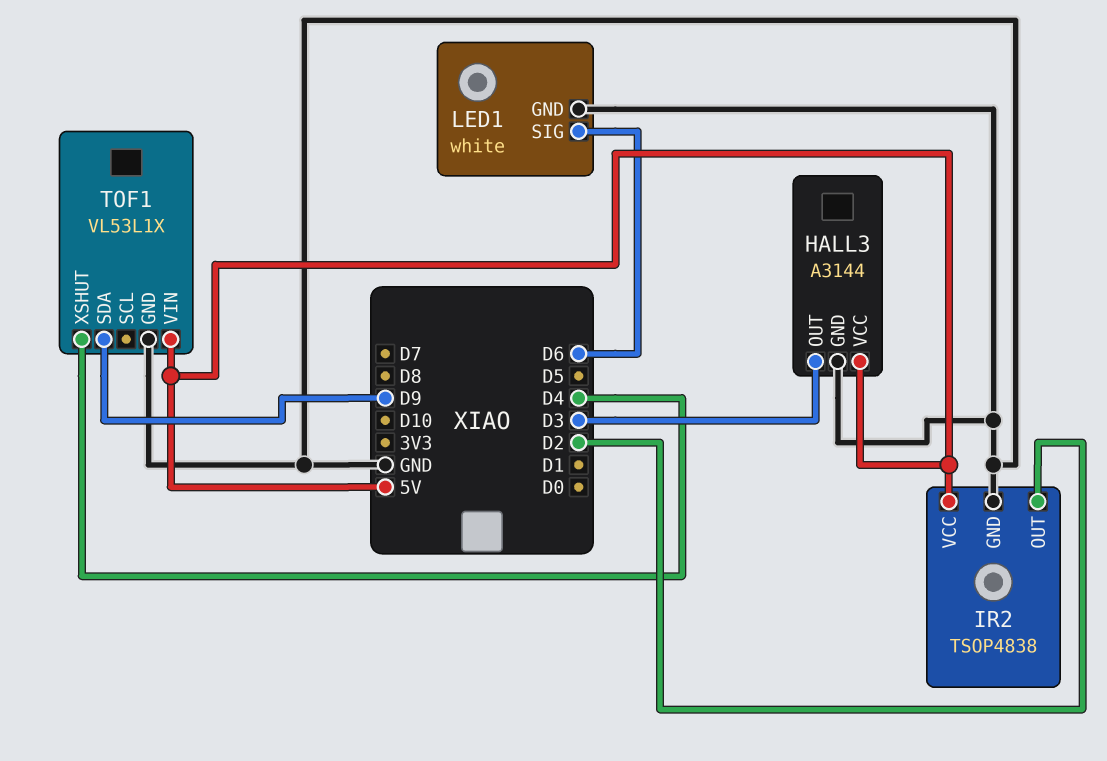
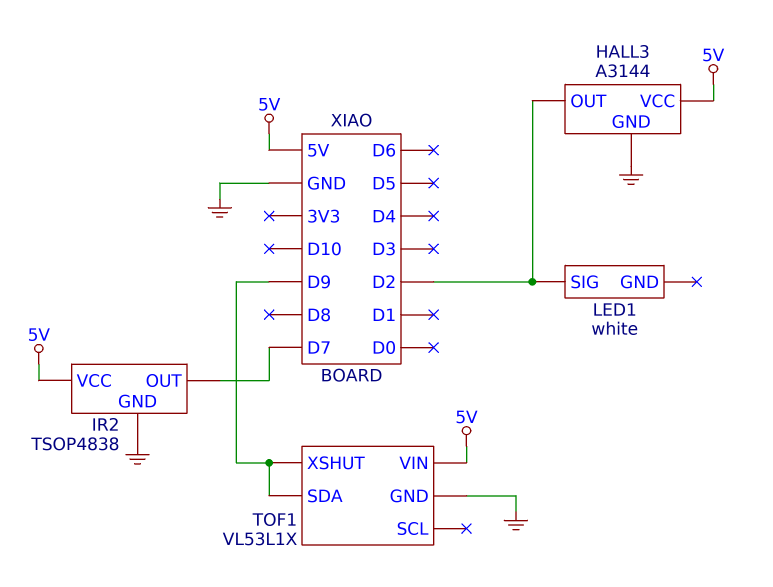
HALL3 pin OUT: D3 -> D2
IR2 pin OUT: D2 -> D7
LED1 pin GND: GND -> none
LED1 pin SIG: D6 -> D2
TOF1 pin XSHUT: D4 -> D9

